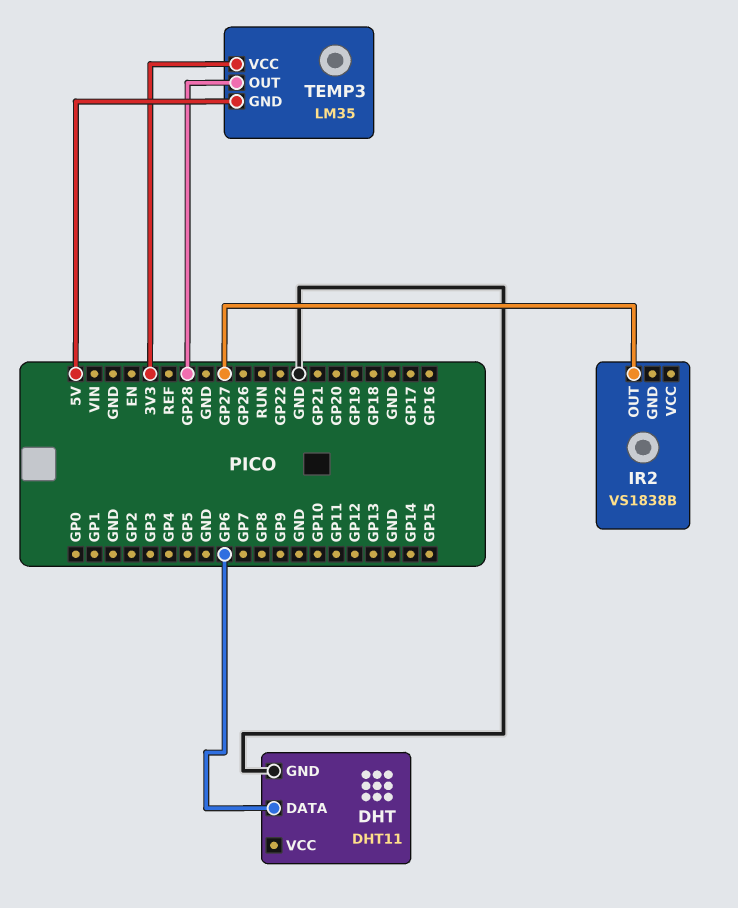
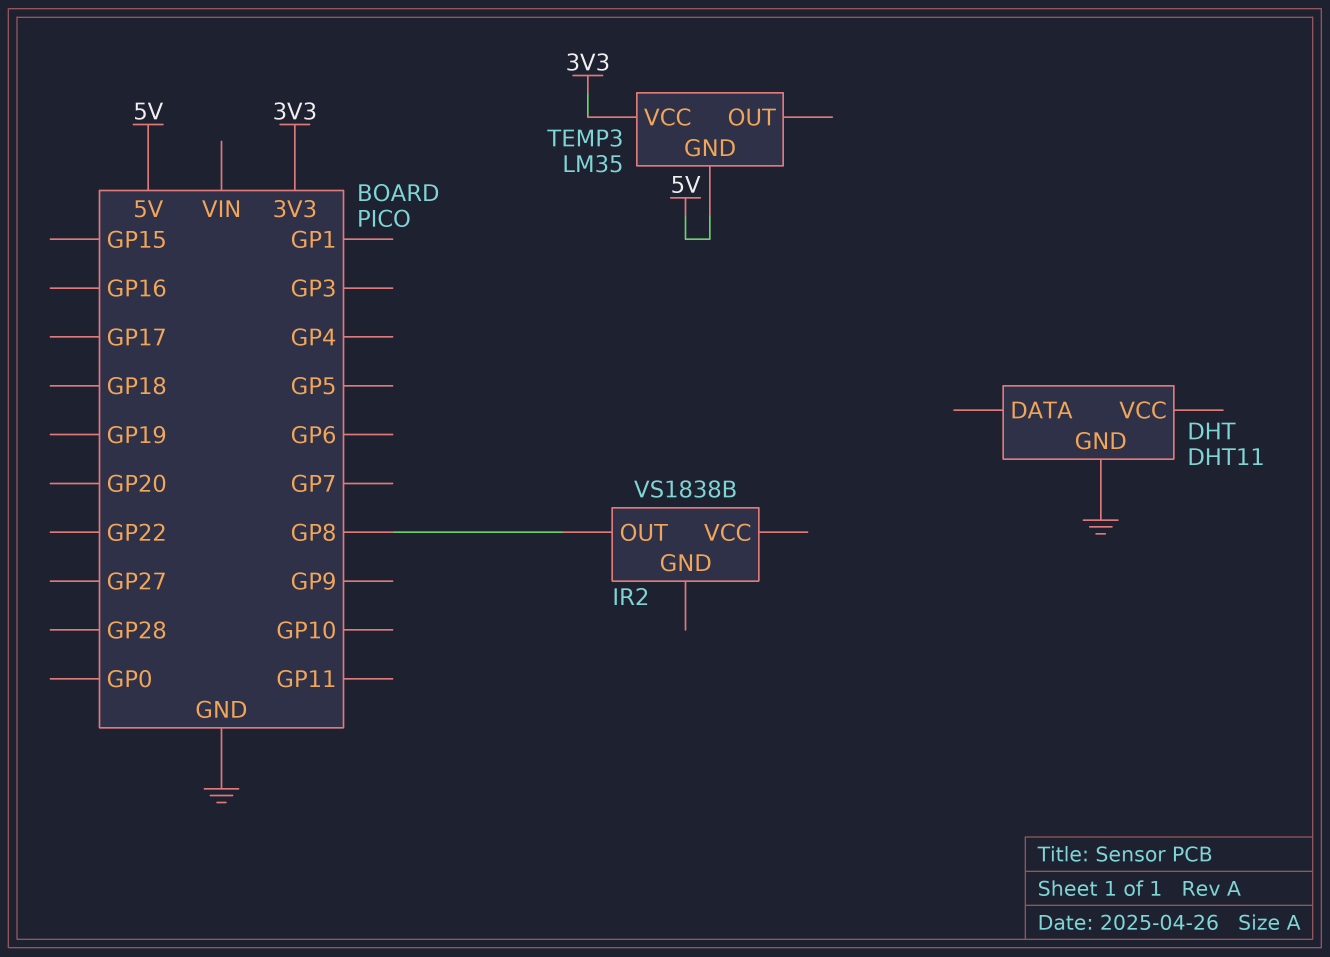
DHT pin DATA: GP6 -> none
IR2 pin OUT: GP27 -> GP8
TEMP3 pin OUT: GP28 -> none

